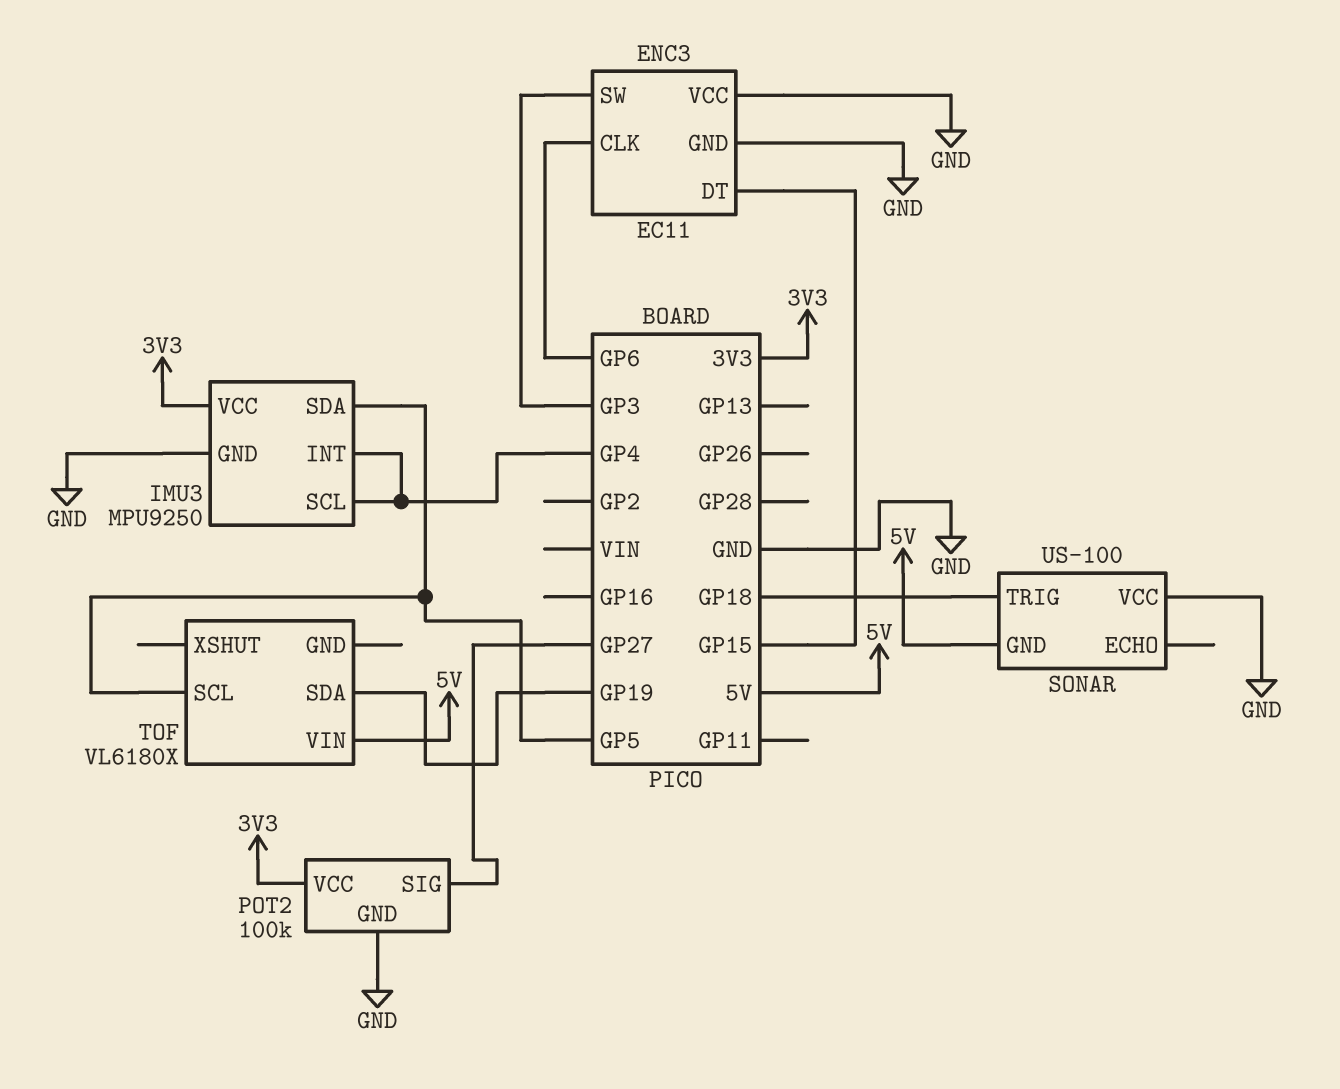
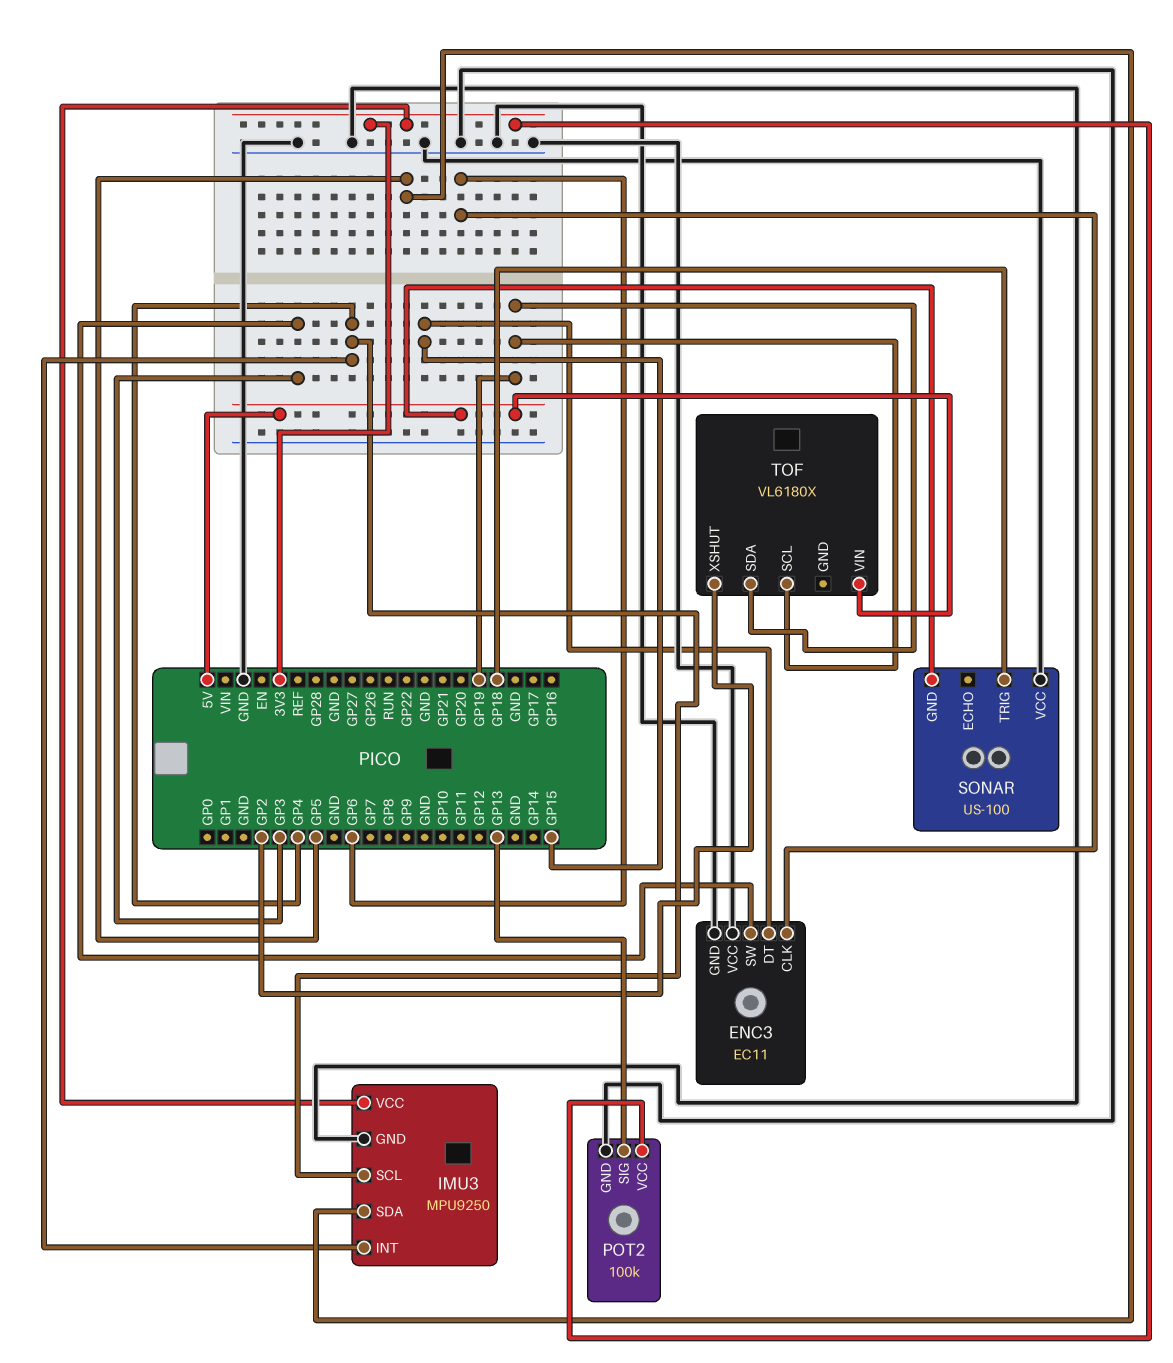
POT2 pin SIG: GP27 -> GP13
TOF pin SCL: GP5 -> GP19
TOF pin XSHUT: none -> GP2

